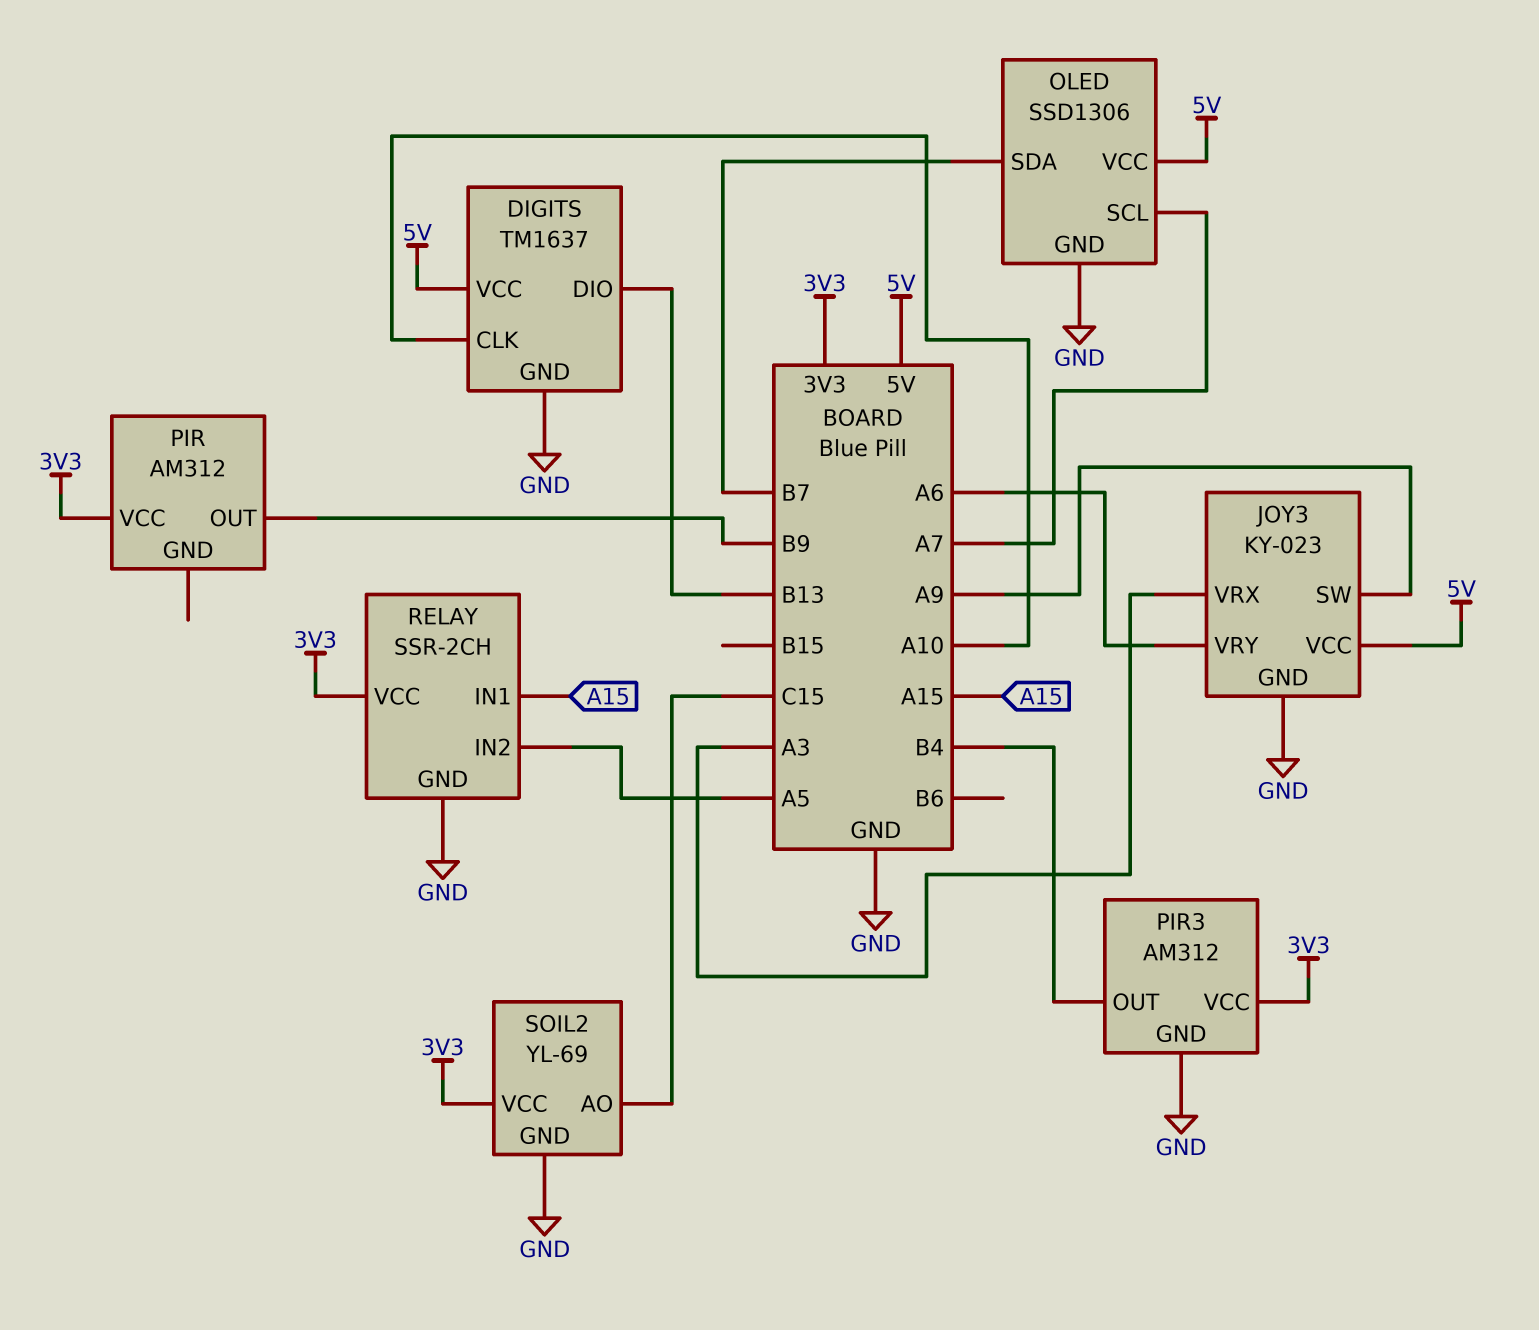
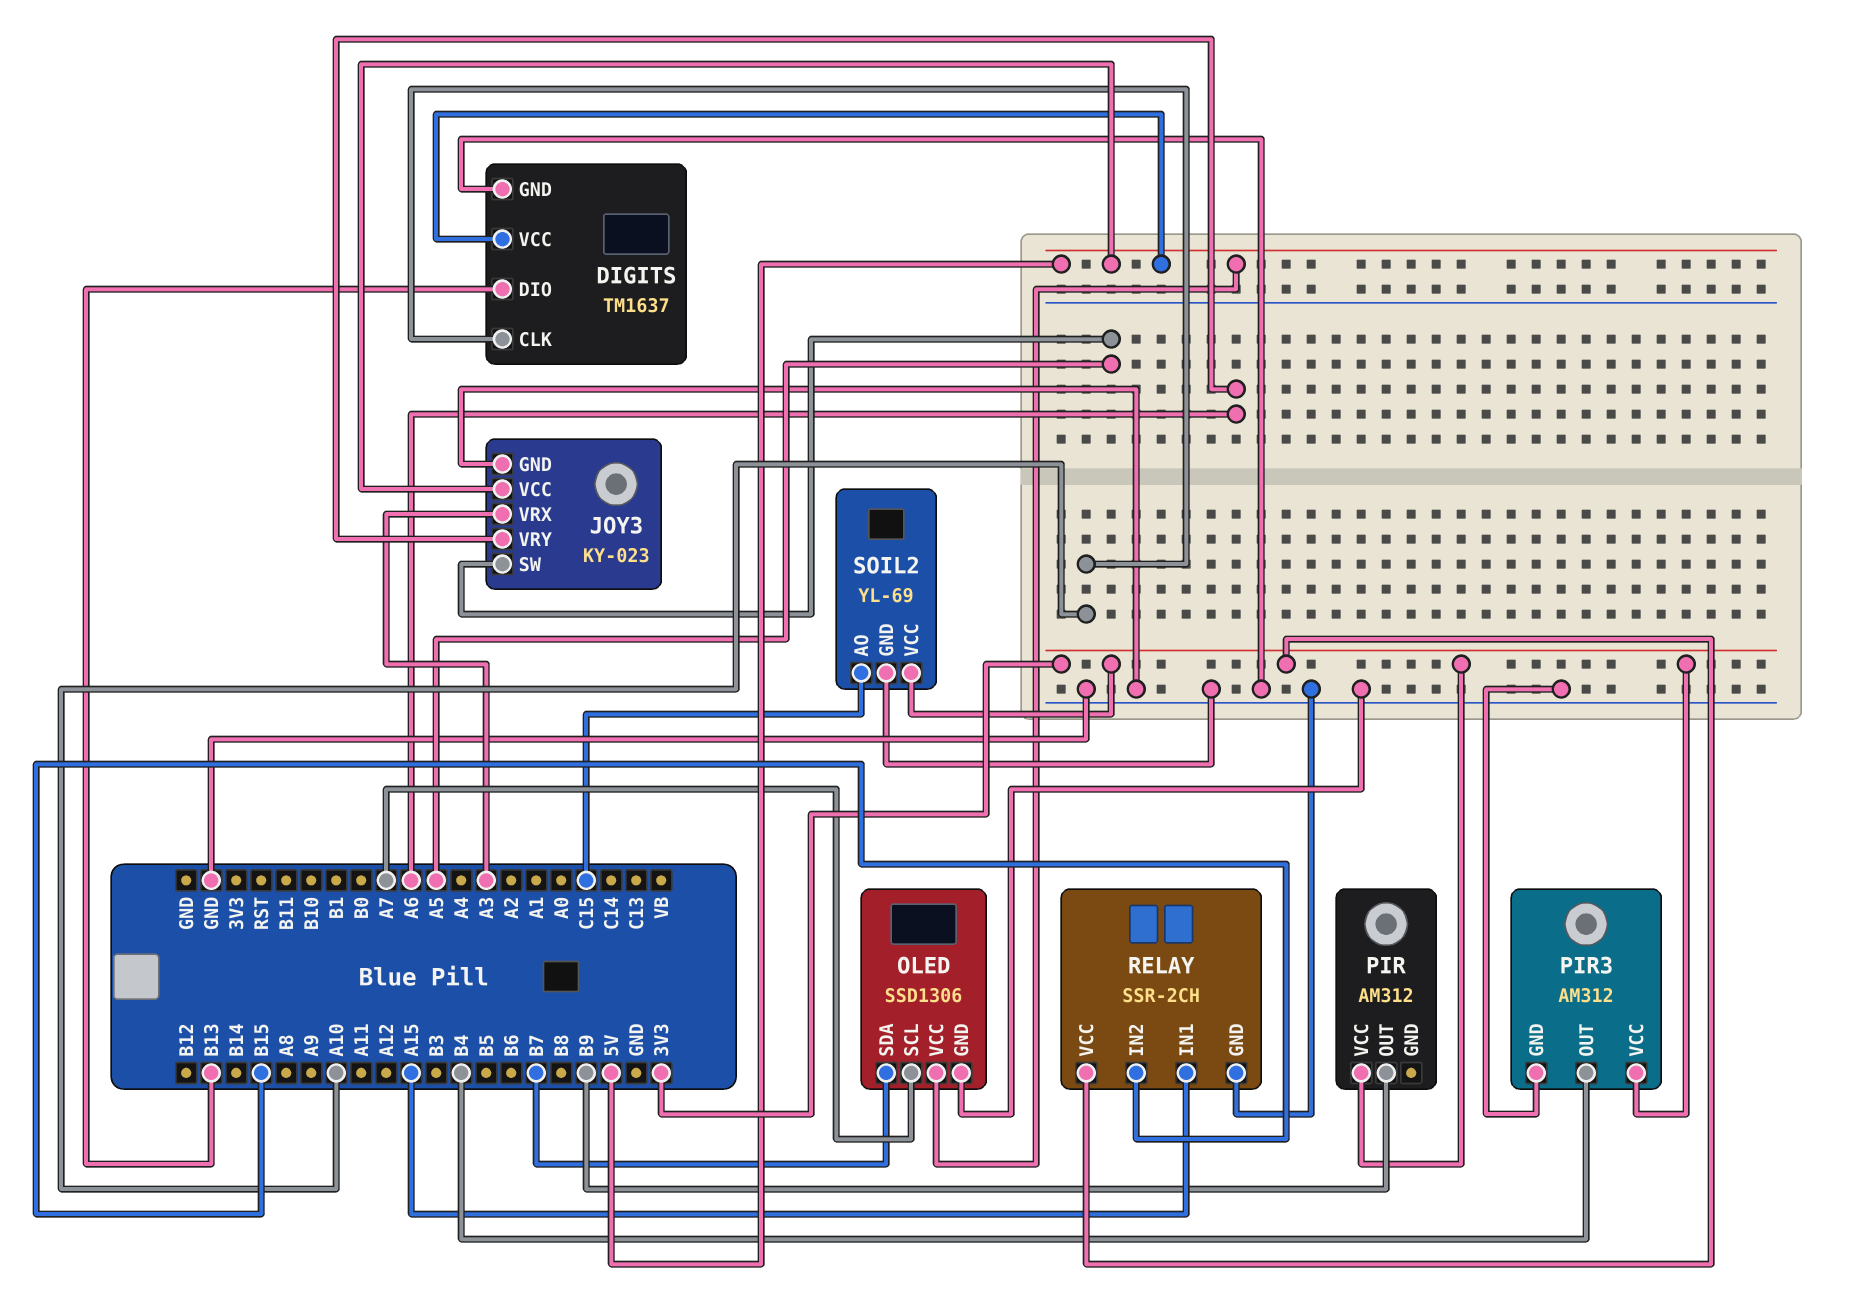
JOY3 pin SW: A9 -> A5
RELAY pin IN2: A5 -> B15

